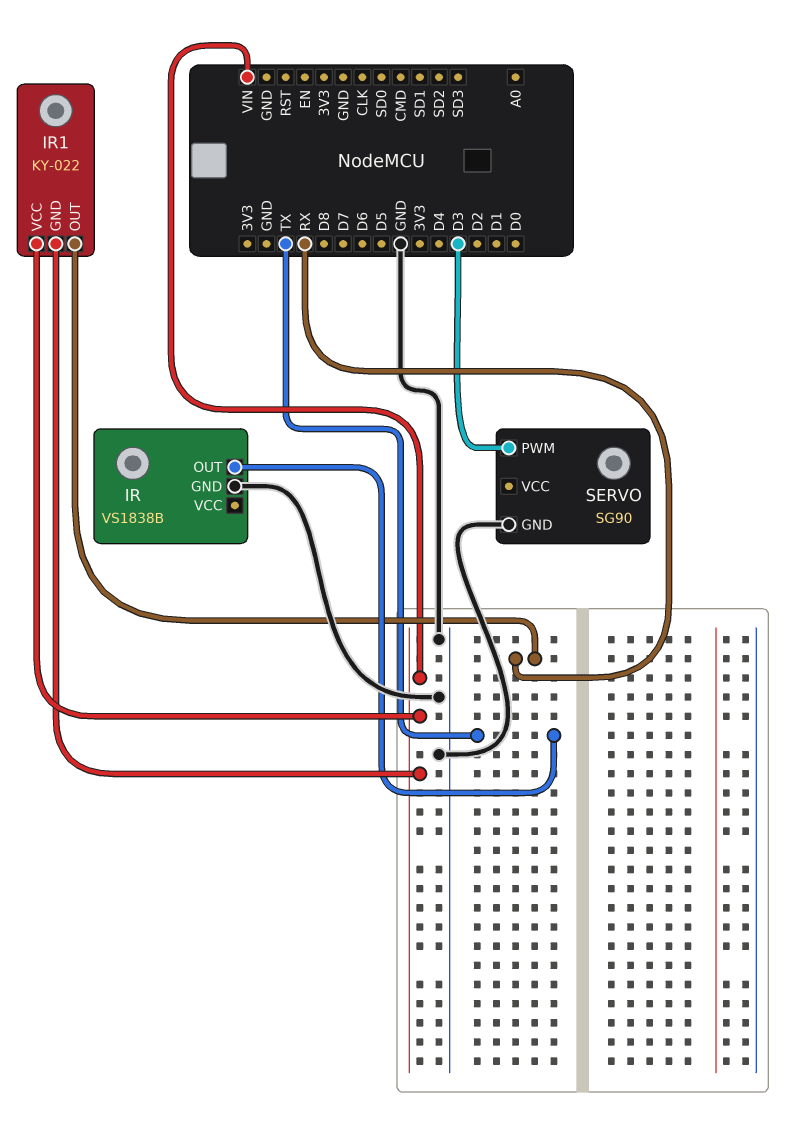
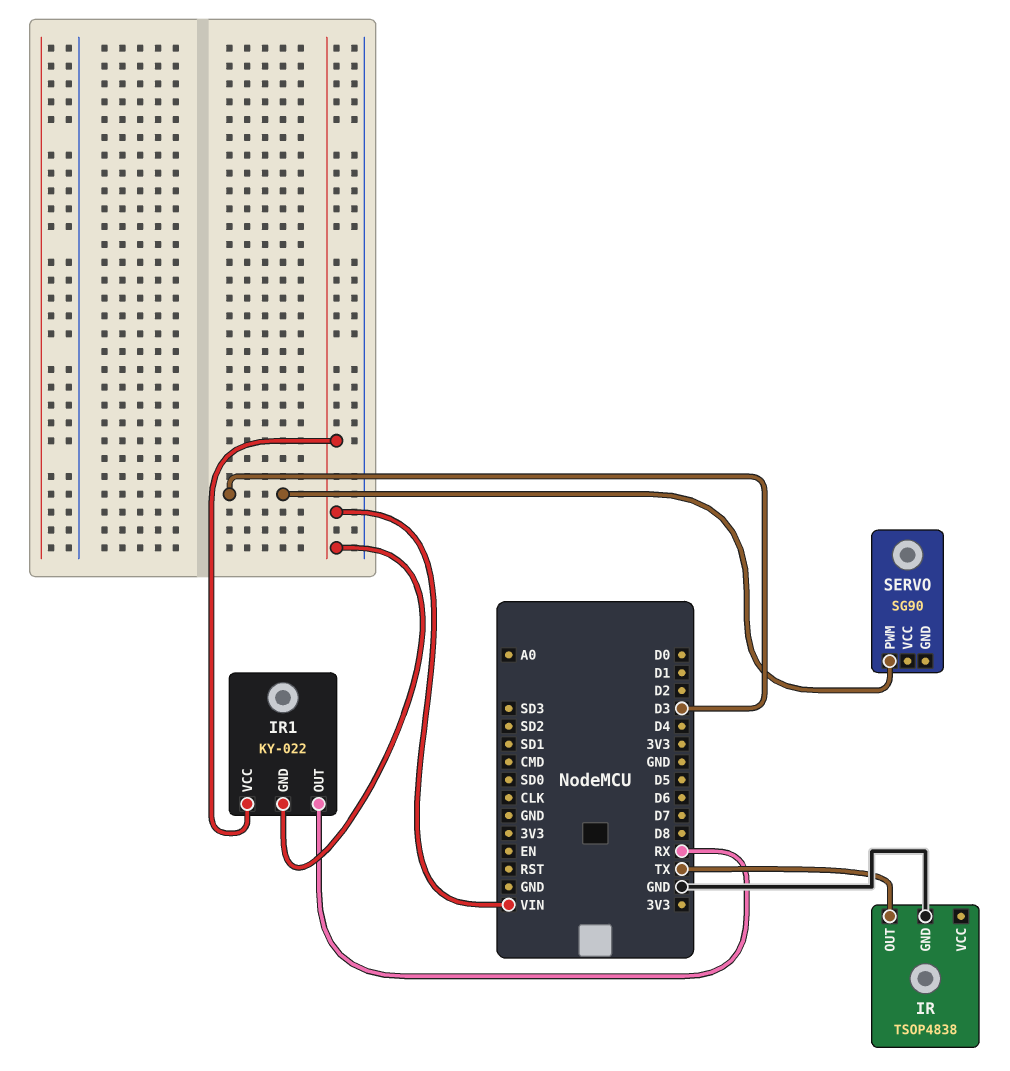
IR: VS1838B -> TSOP4838
SERVO pin GND: GND -> none

